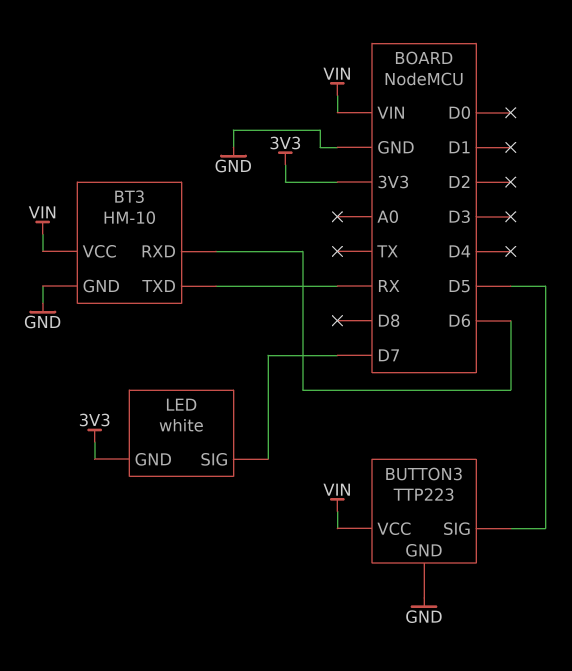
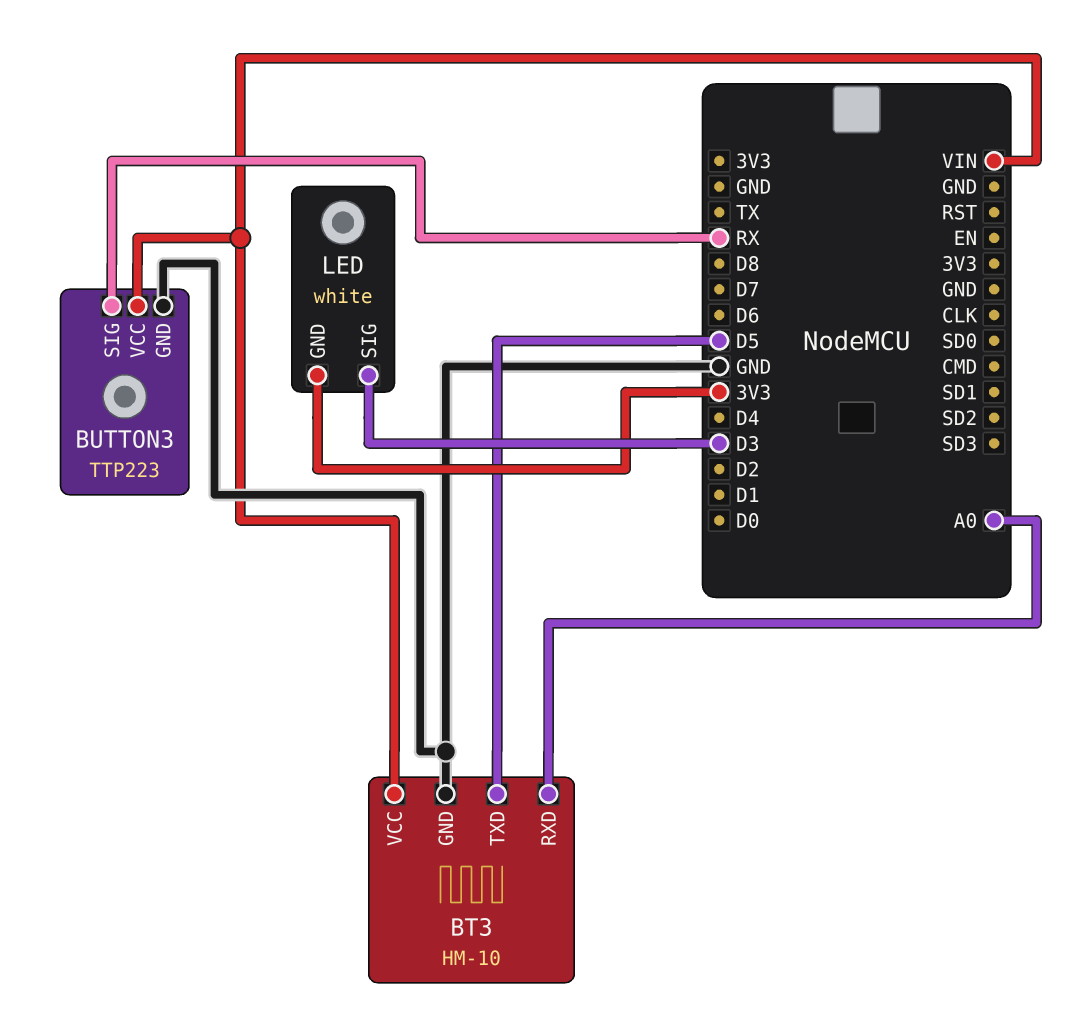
BT3 pin RXD: D6 -> A0
BT3 pin TXD: RX -> D5
BUTTON3 pin SIG: D5 -> RX
LED pin SIG: D7 -> D3

